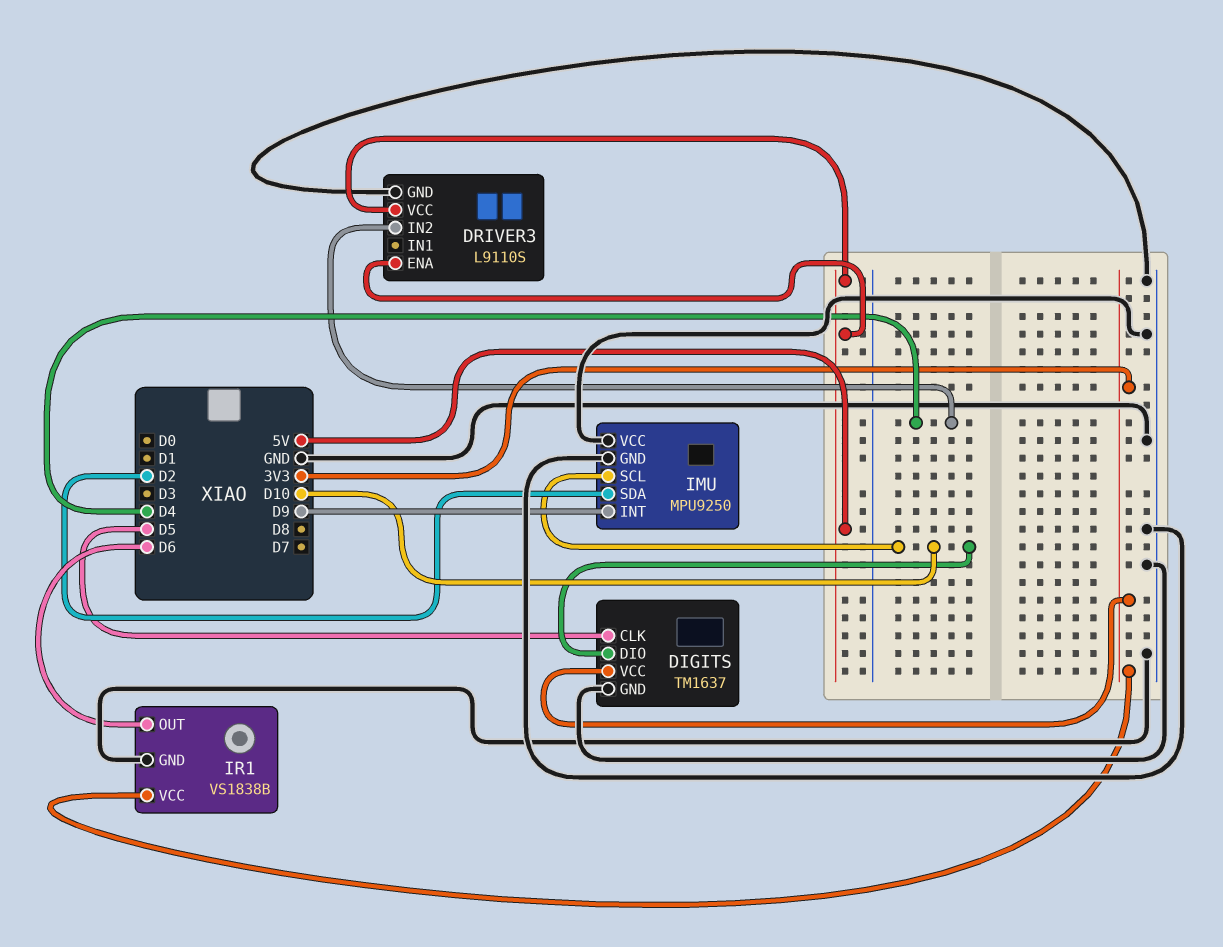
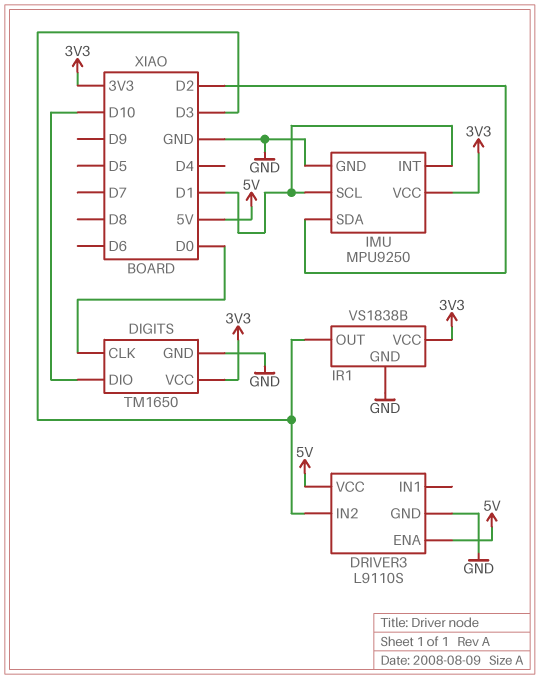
DIGITS: TM1637 -> TM1650
DIGITS pin CLK: D5 -> D0
DRIVER3 pin IN2: D4 -> D3
IMU pin INT: D9 -> D1
IMU pin SCL: D10 -> D1
IMU pin VCC: GND -> 3V3
IR1 pin OUT: D6 -> D3

